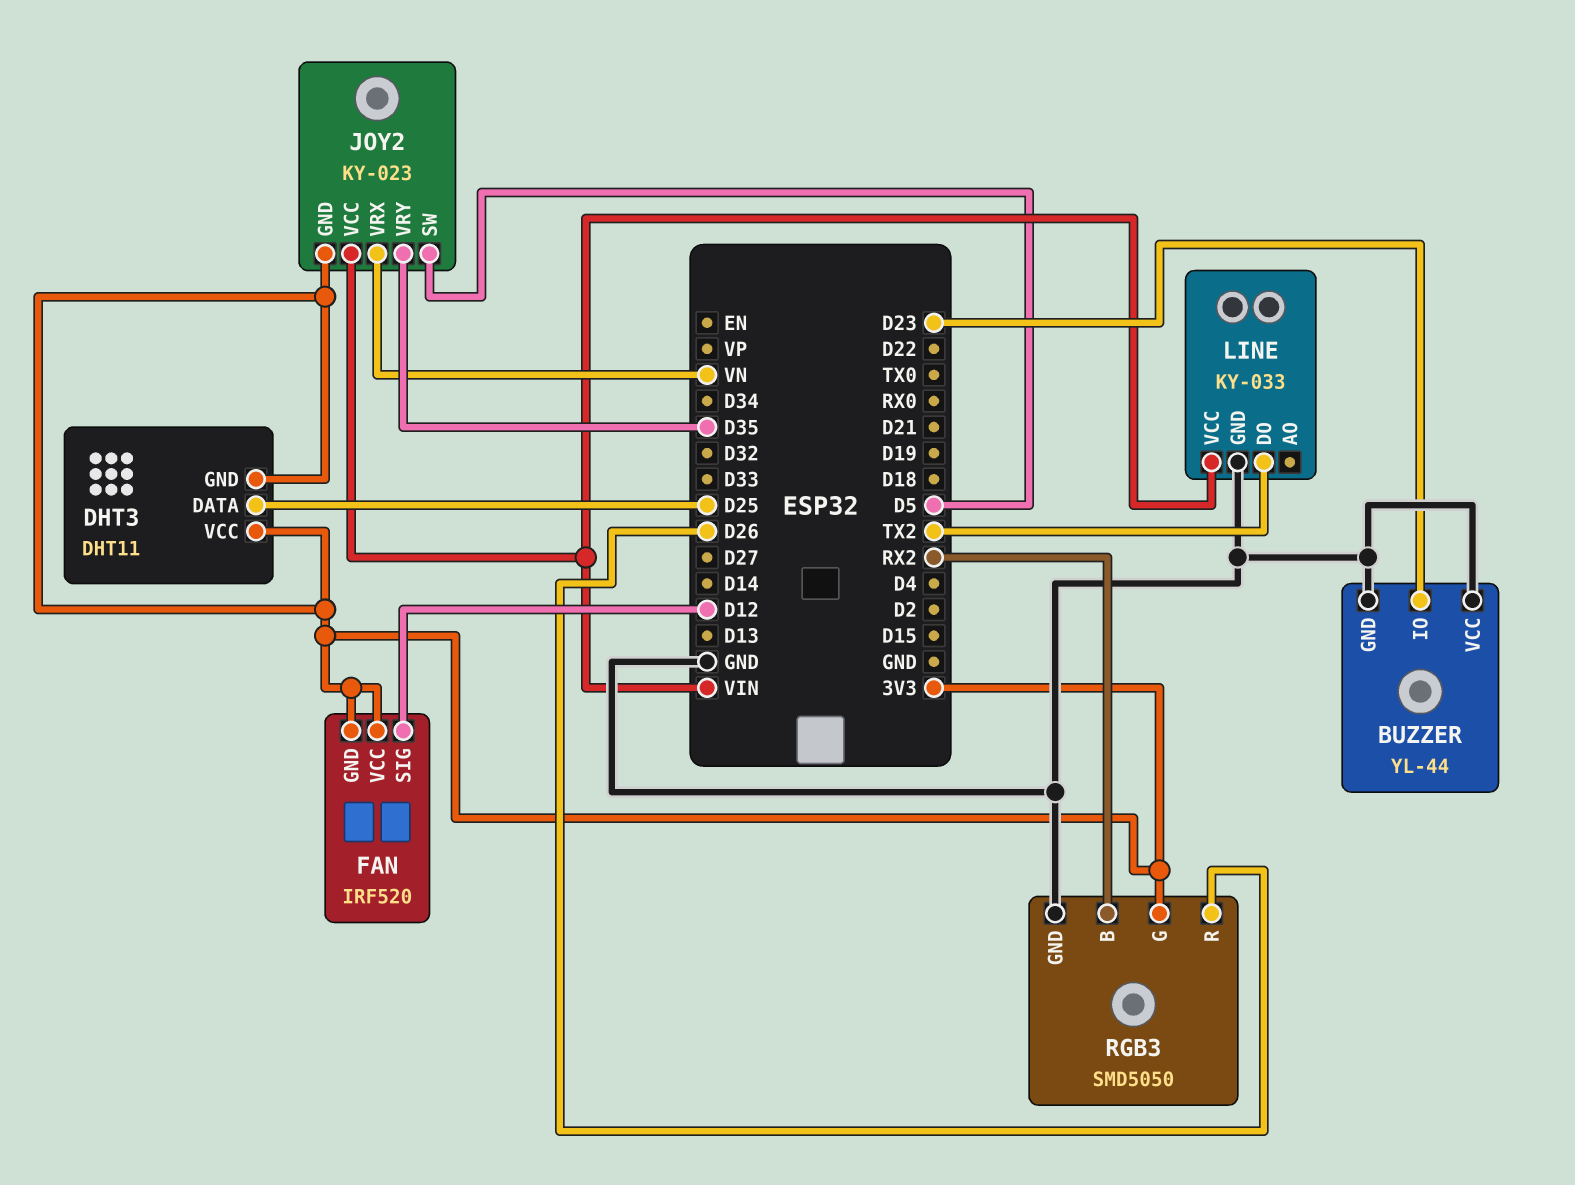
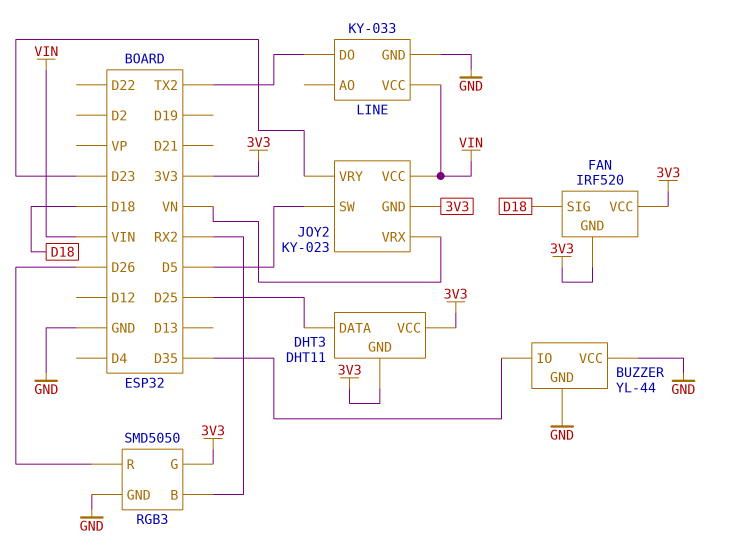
BUZZER pin IO: D23 -> D35
FAN pin SIG: D12 -> D18
JOY2 pin VRY: D35 -> D23

